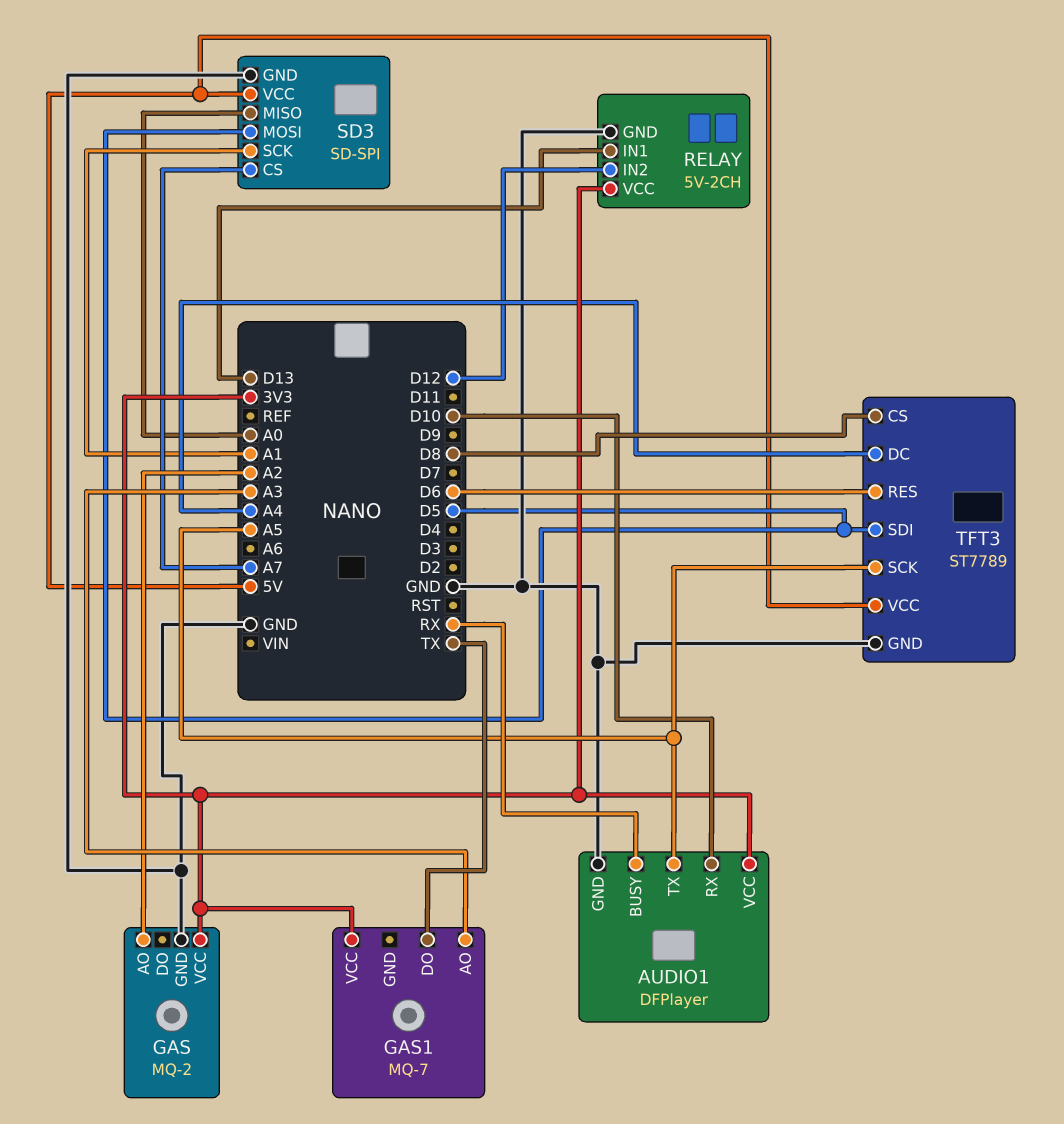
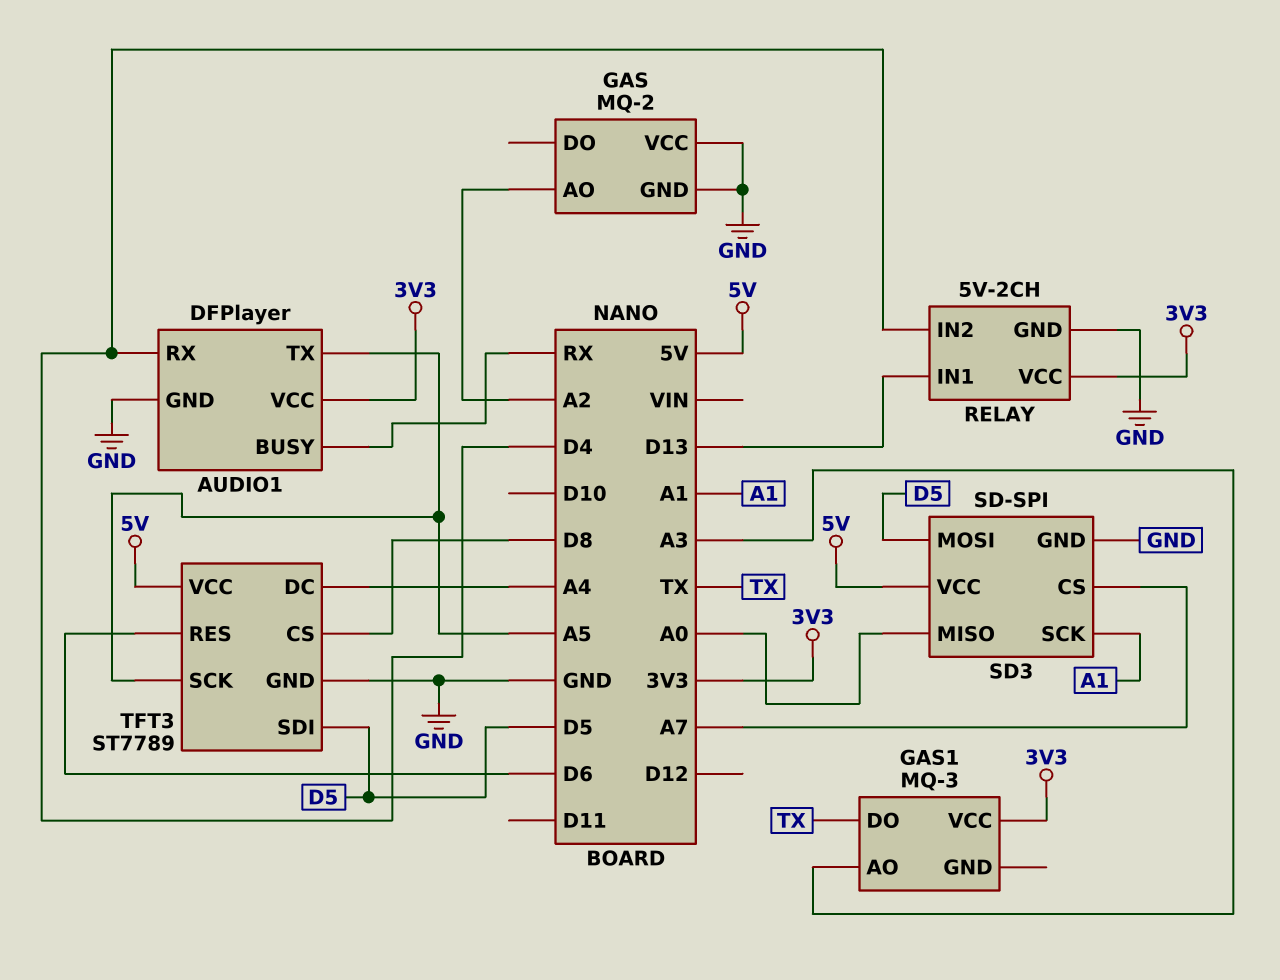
AUDIO1 pin RX: D10 -> D4
GAS pin VCC: 3V3 -> GND
GAS1: MQ-7 -> MQ-3
RELAY pin IN2: D12 -> D4

